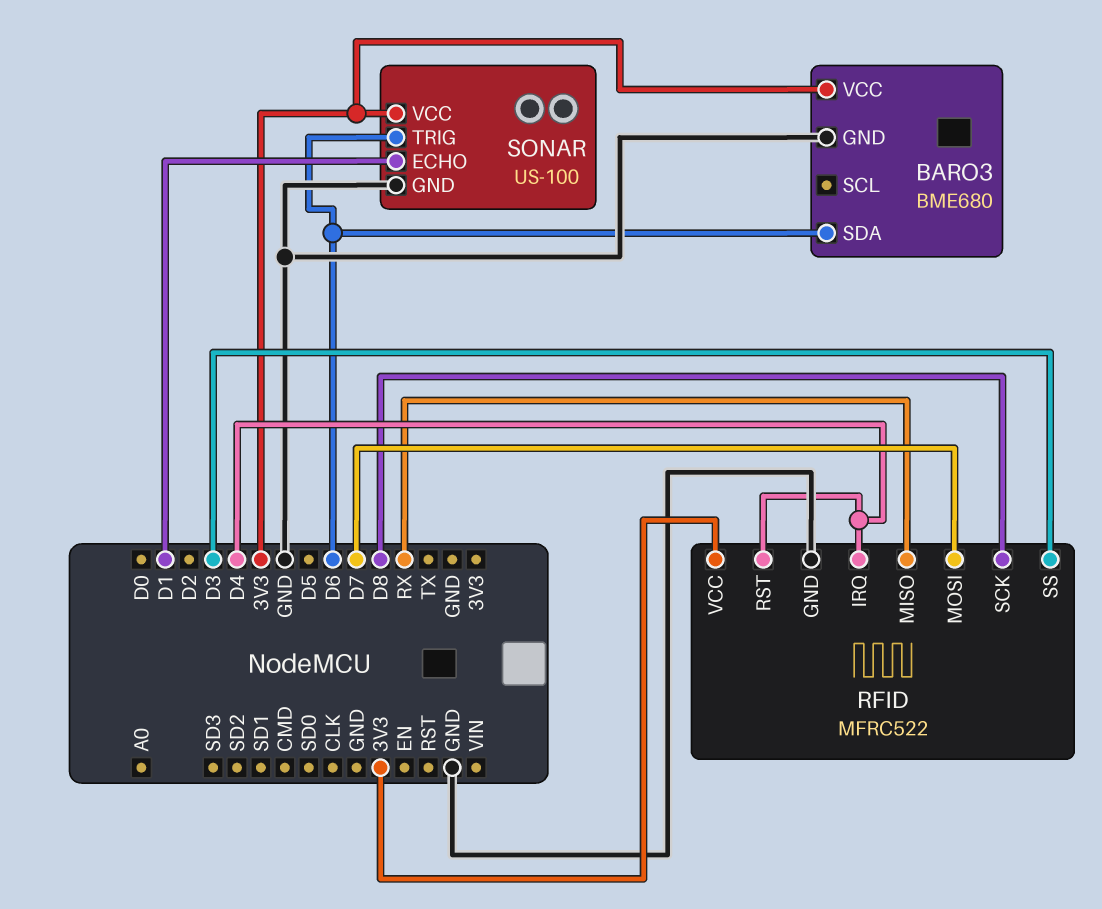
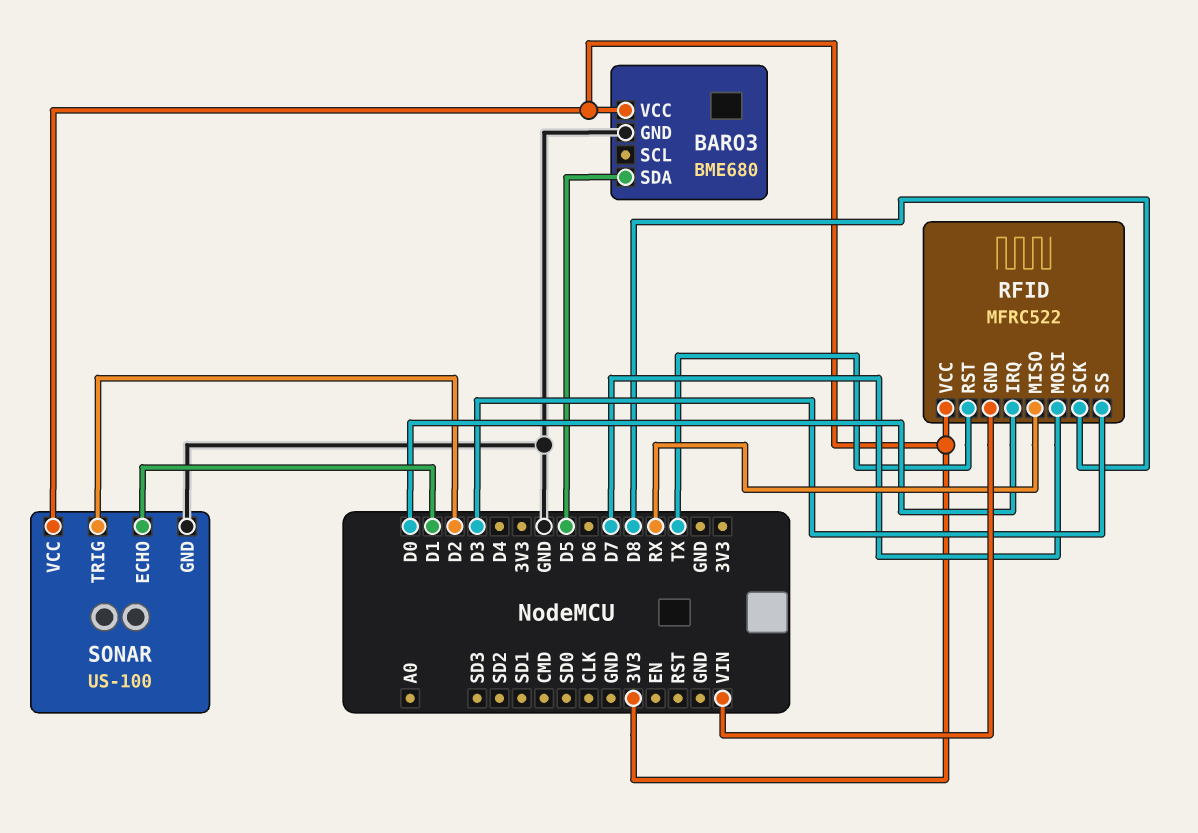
BARO3 pin SDA: D6 -> D5
RFID pin GND: GND -> VIN
RFID pin IRQ: D4 -> D0
RFID pin RST: D4 -> TX
SONAR pin TRIG: D6 -> D2

